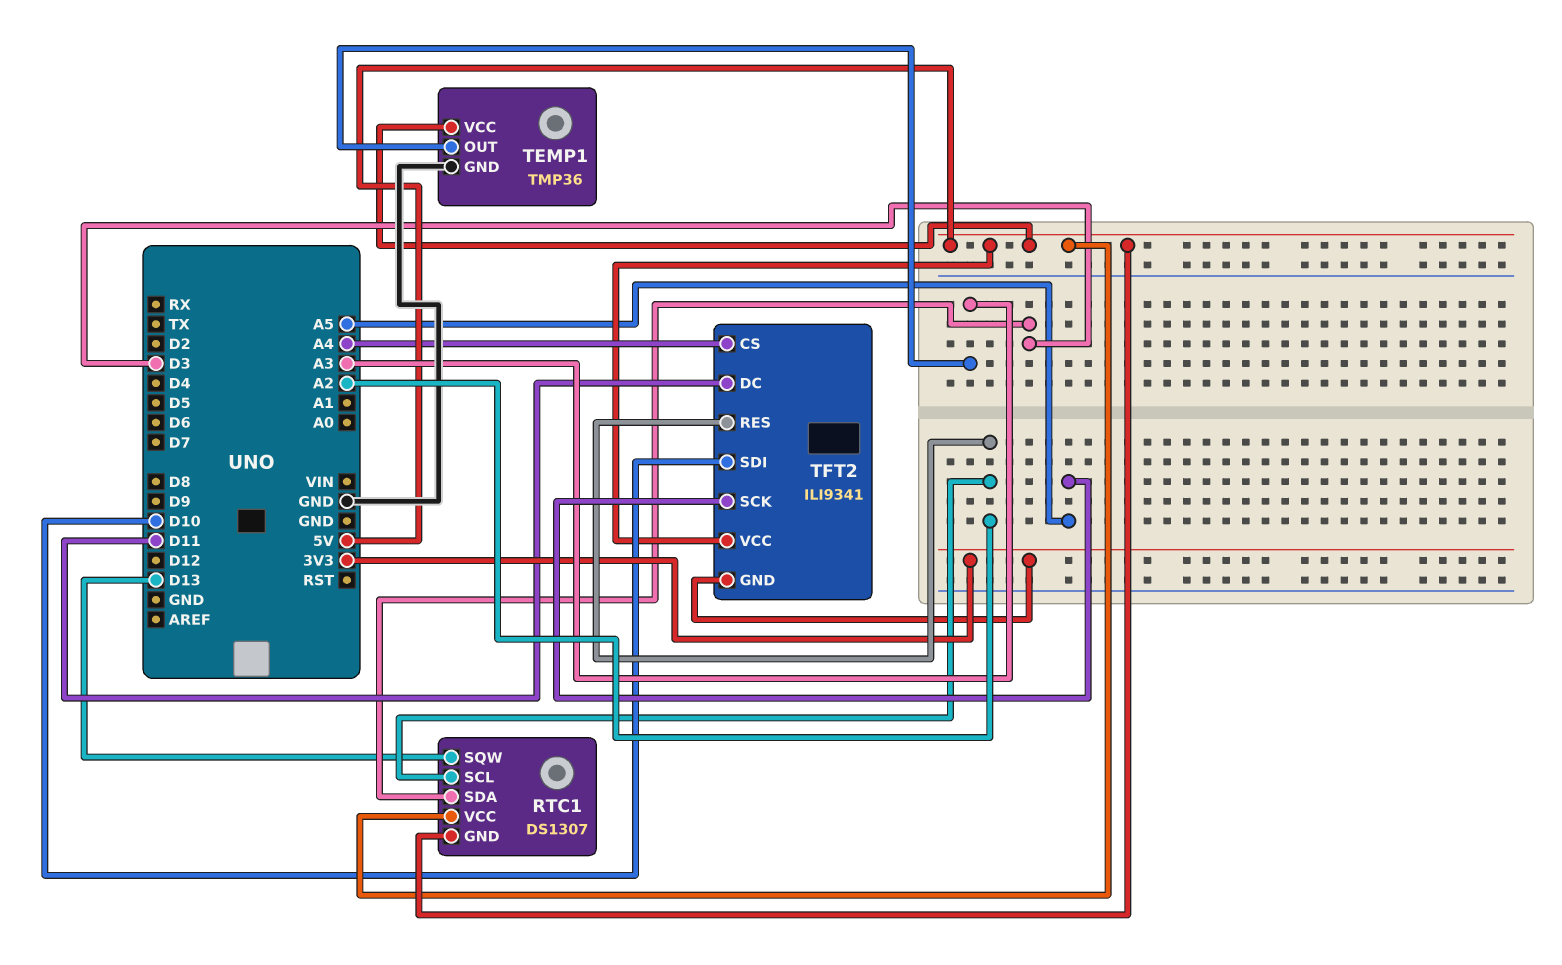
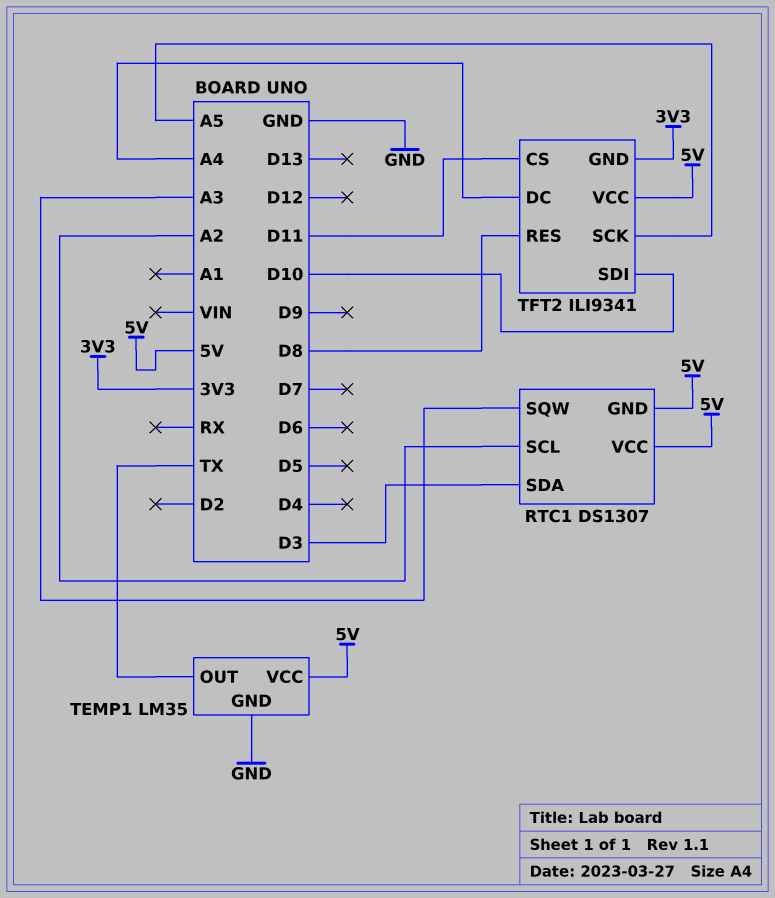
RTC1 pin SQW: D13 -> A3
TEMP1: TMP36 -> LM35
TEMP1 pin OUT: A3 -> TX
TFT2 pin CS: A4 -> D11
TFT2 pin DC: D11 -> A4
TFT2 pin RES: A2 -> D8

